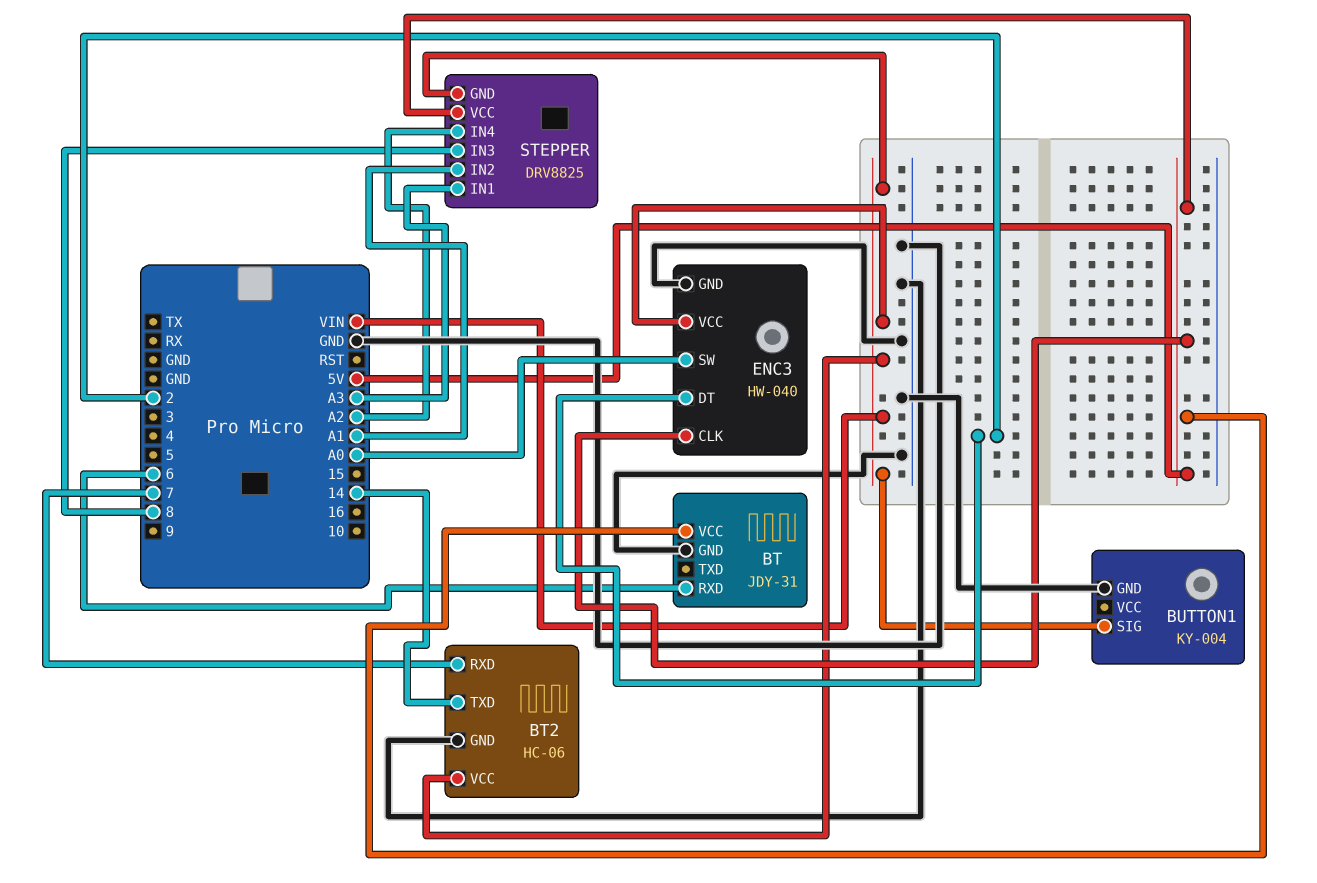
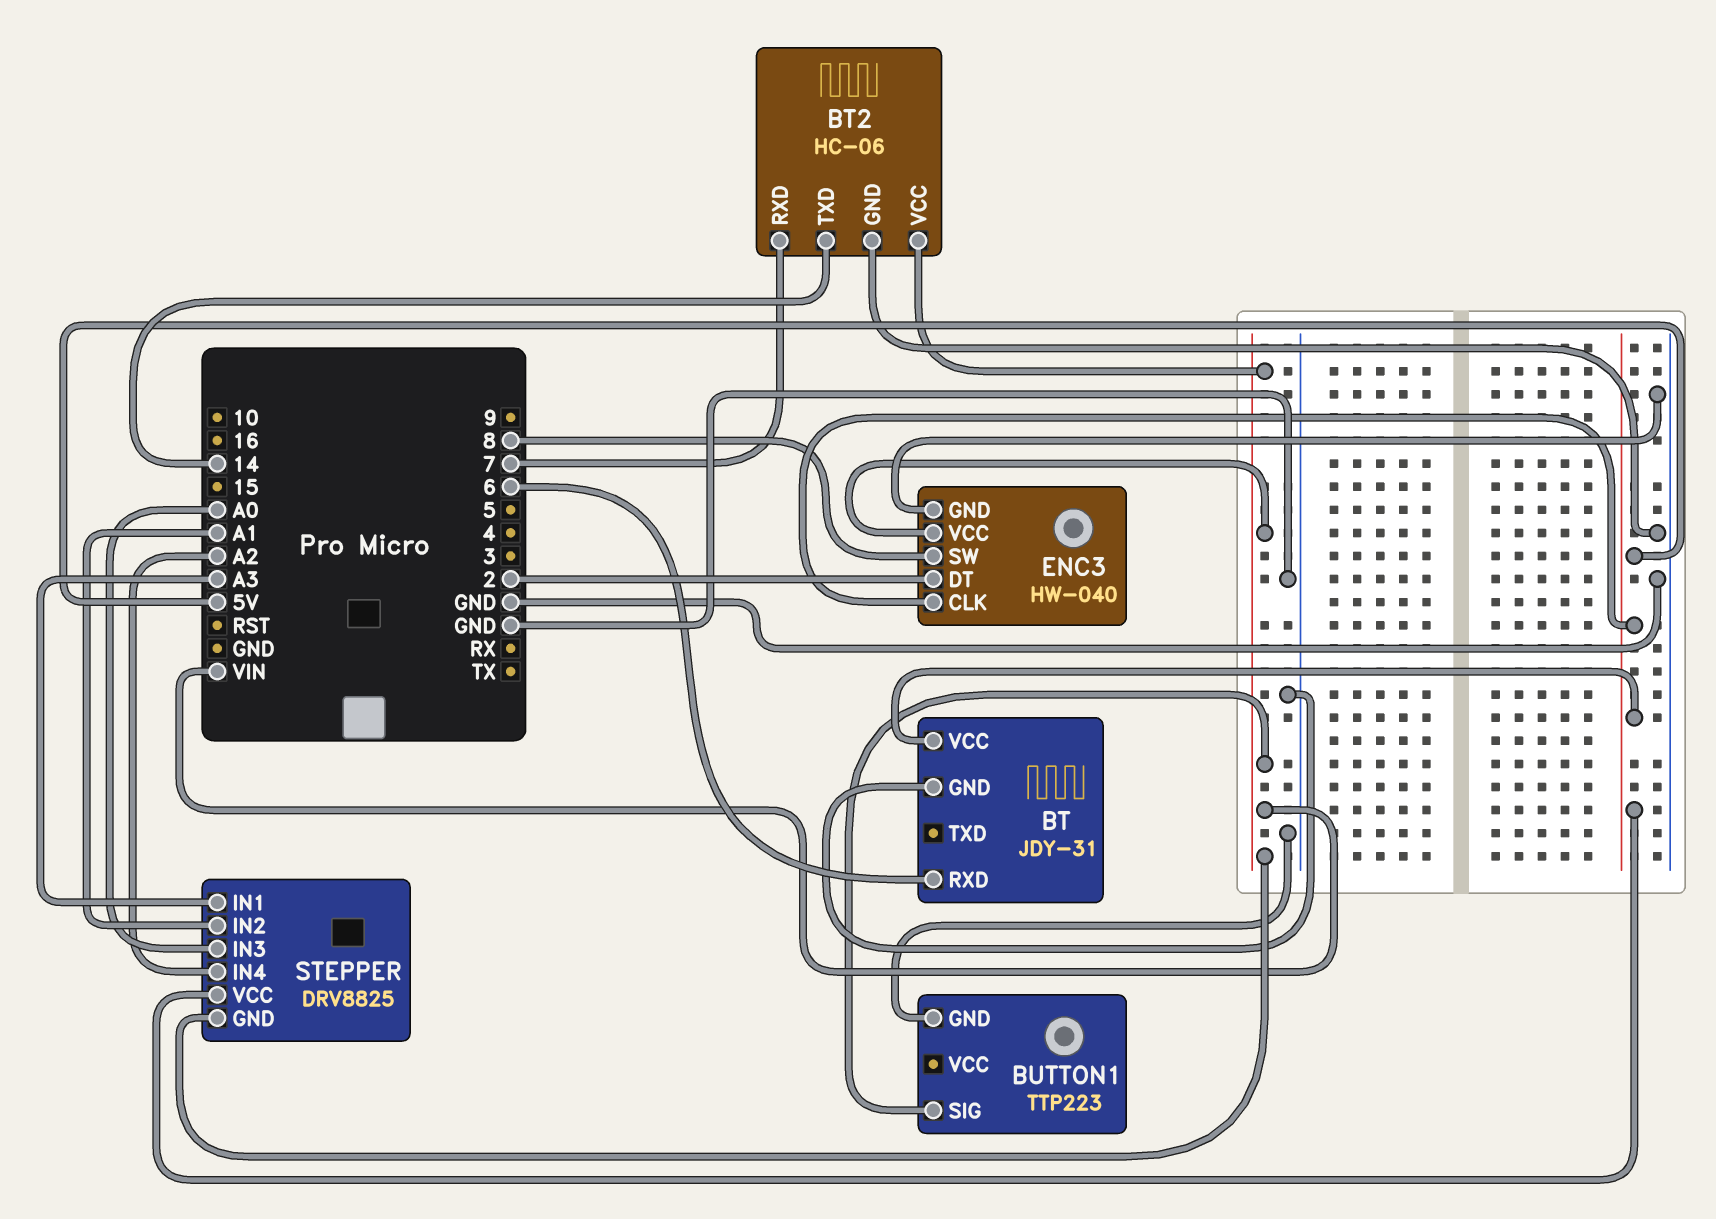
BUTTON1: KY-004 -> TTP223
ENC3 pin SW: A0 -> 8
STEPPER pin IN3: 8 -> A0

